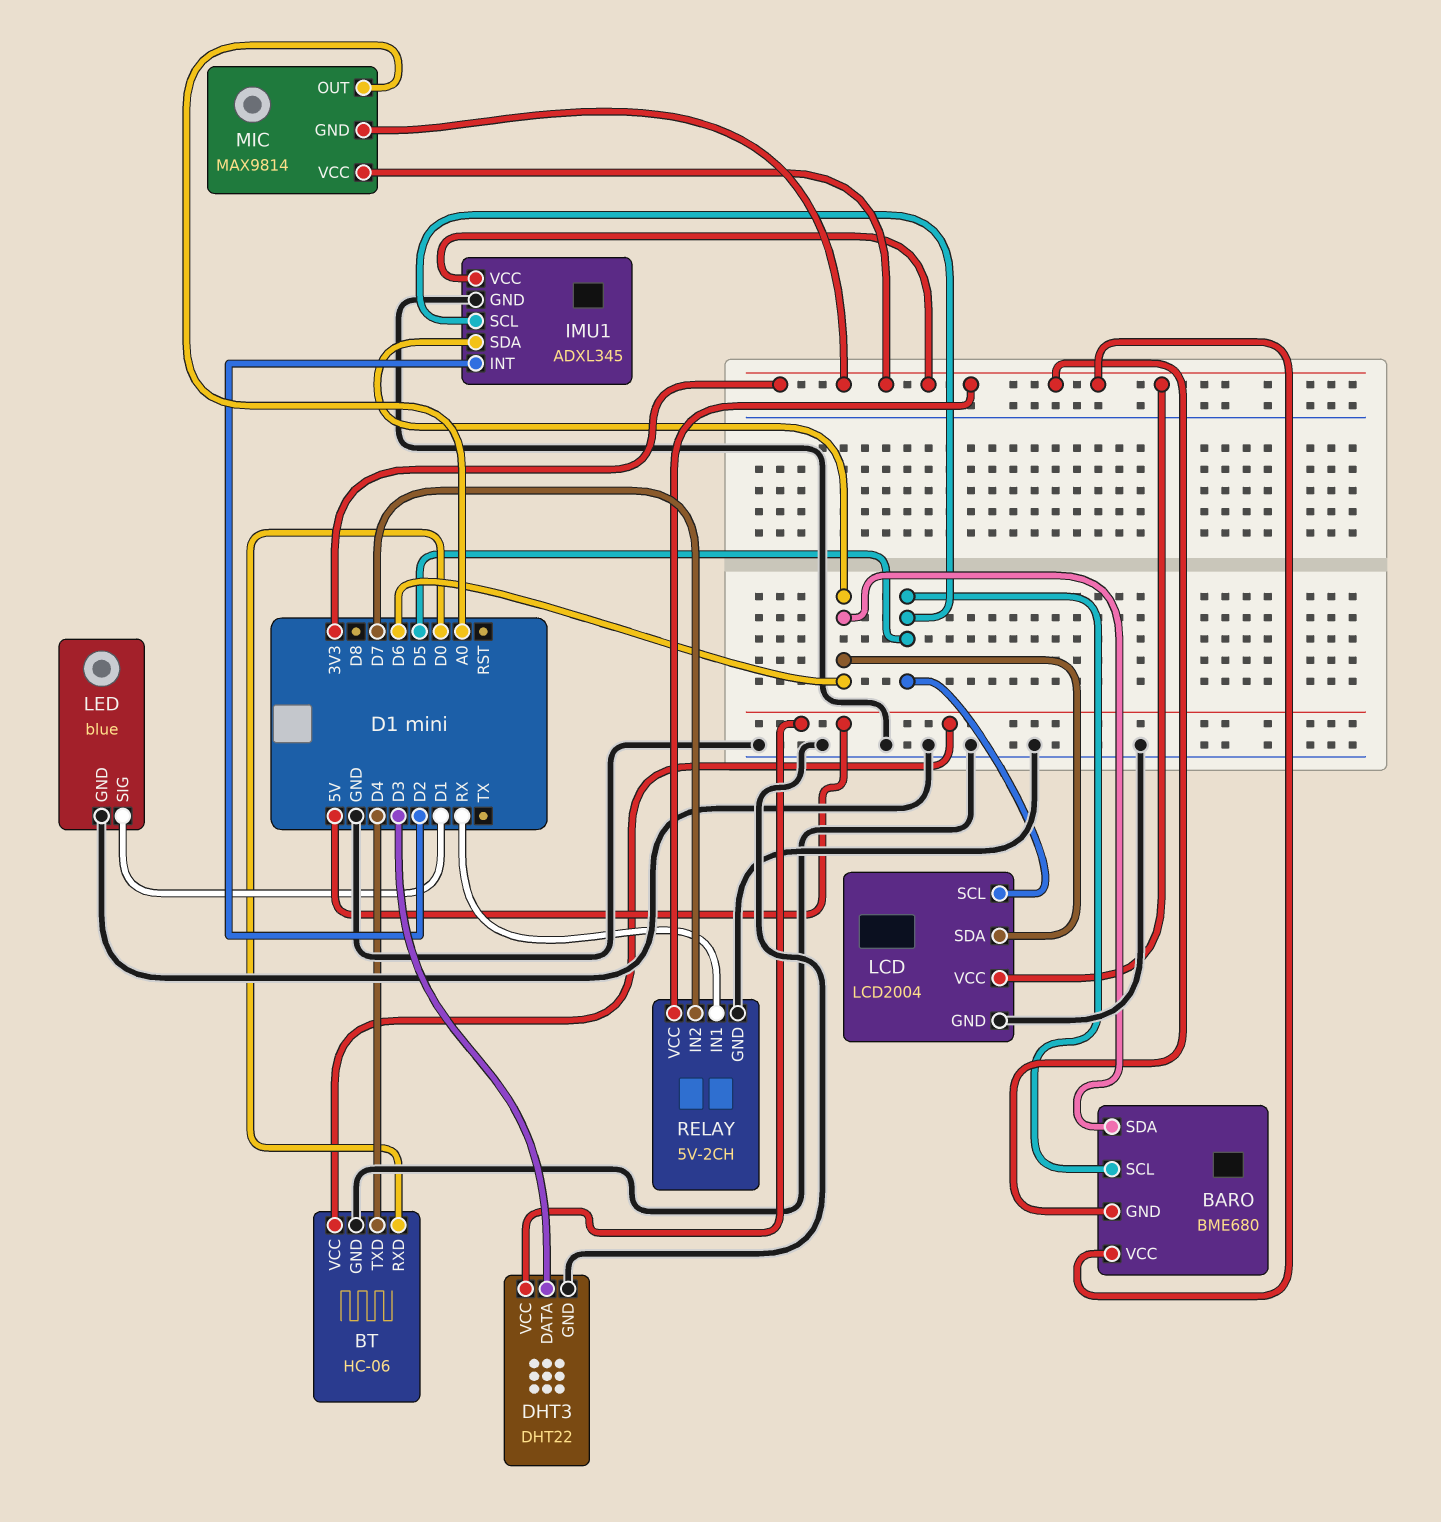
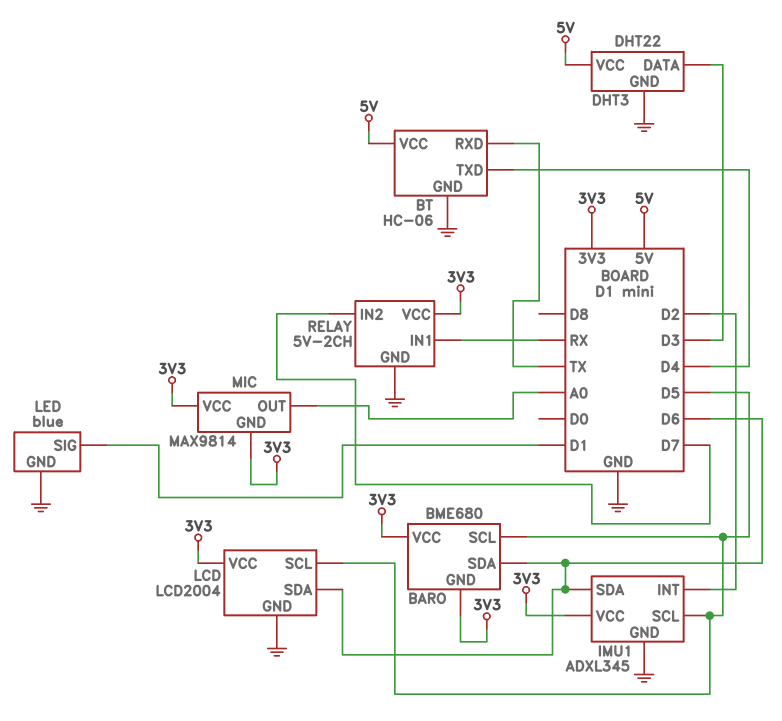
BT pin RXD: D0 -> TX

